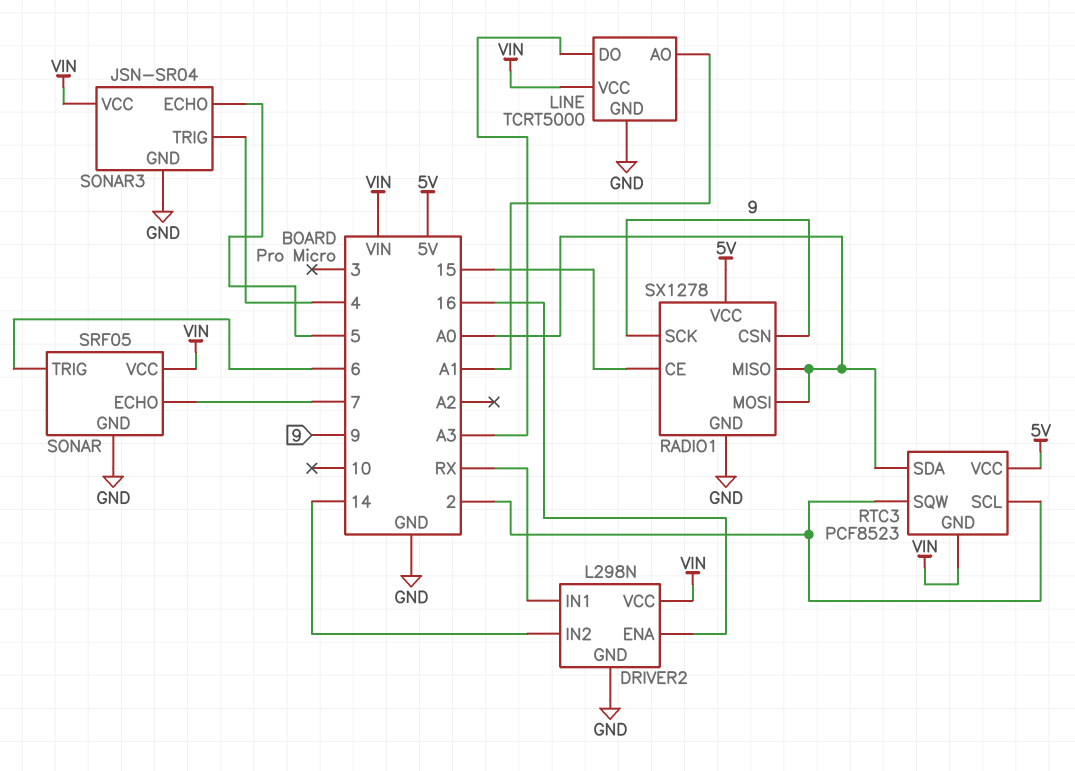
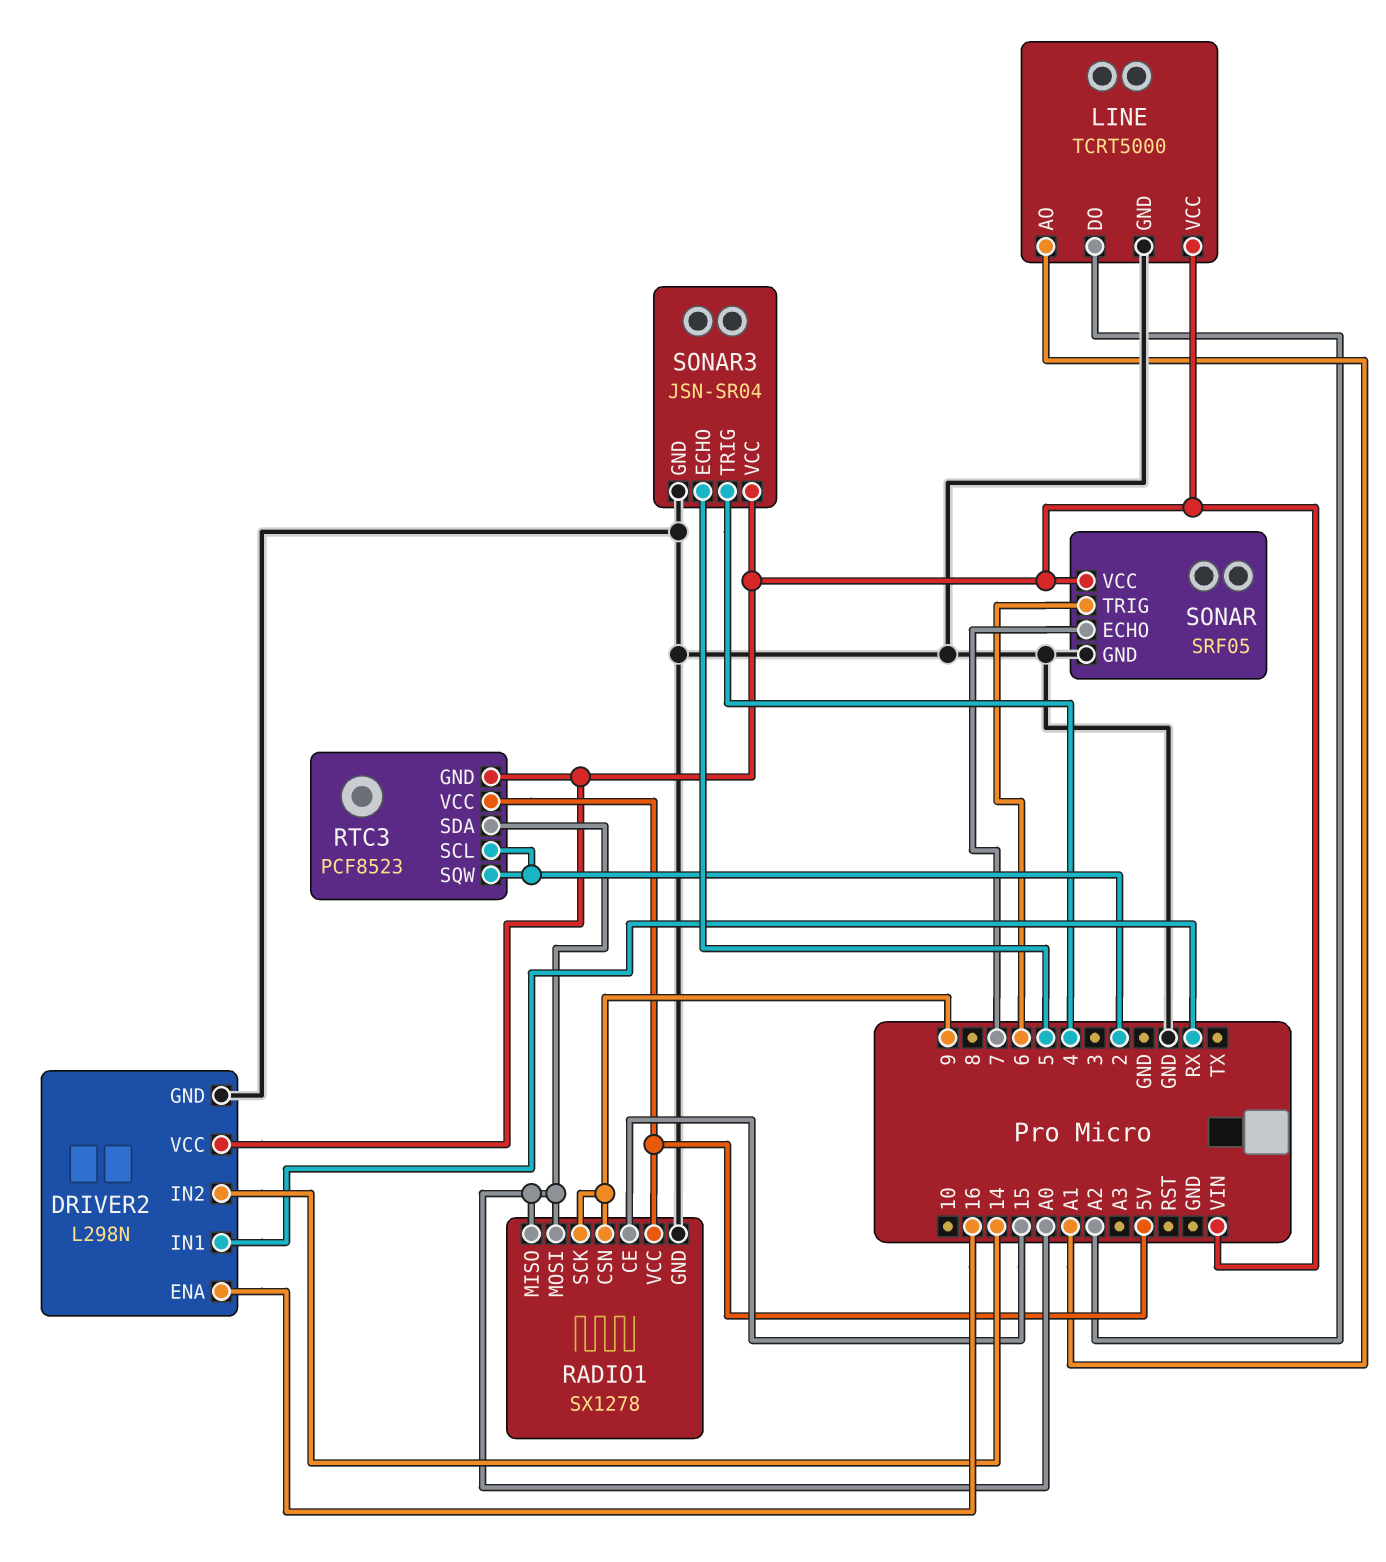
LINE pin DO: A3 -> A2

